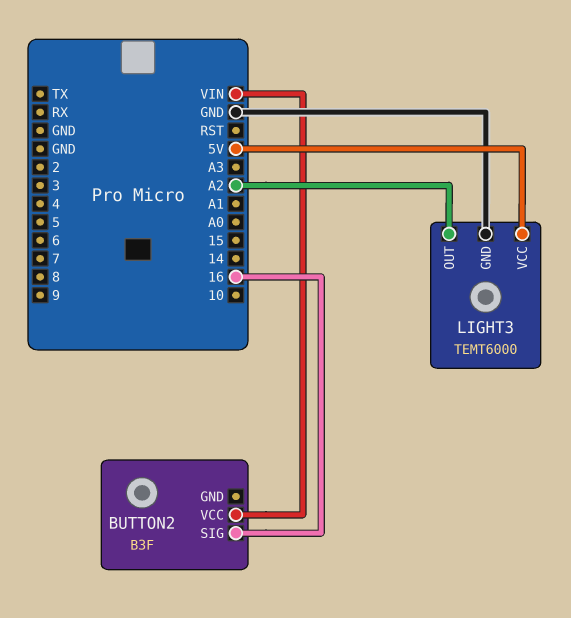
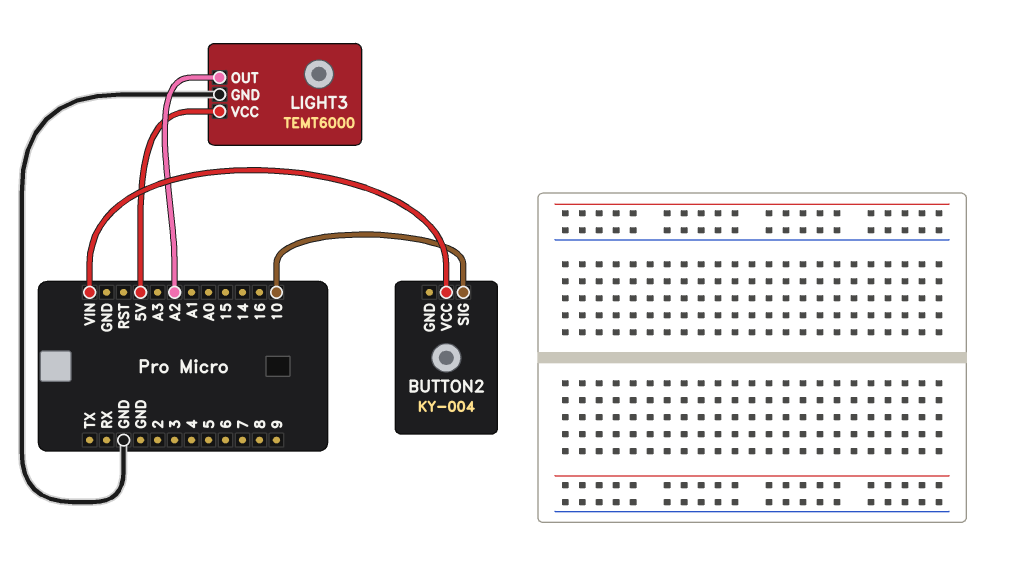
BUTTON2: B3F -> KY-004
BUTTON2 pin SIG: 16 -> 10

